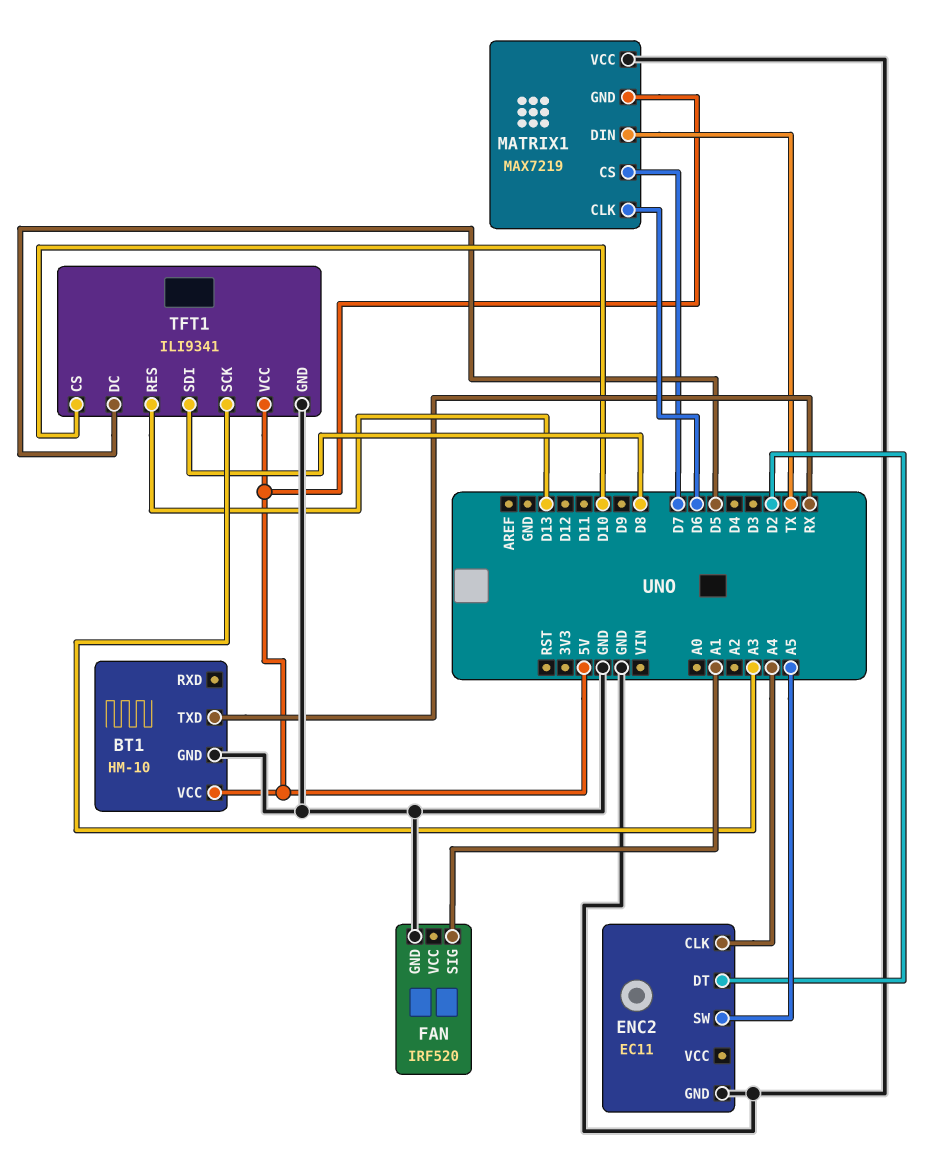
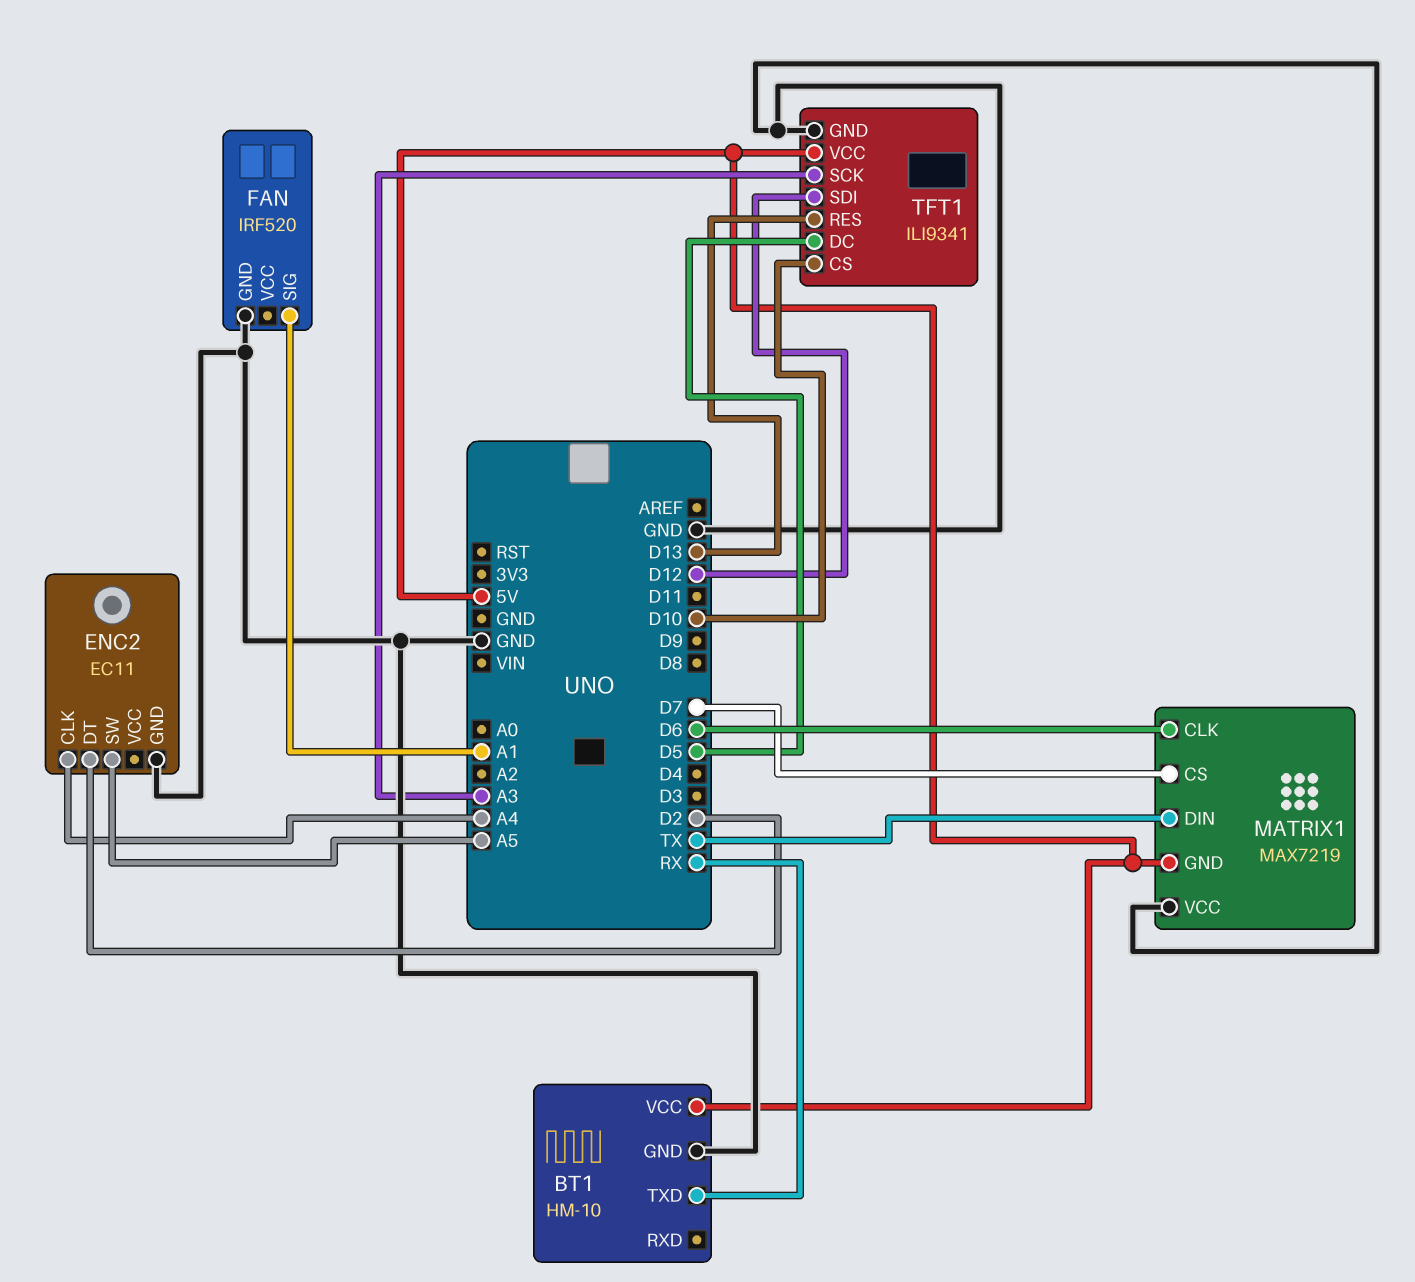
TFT1 pin SDI: D8 -> D12

